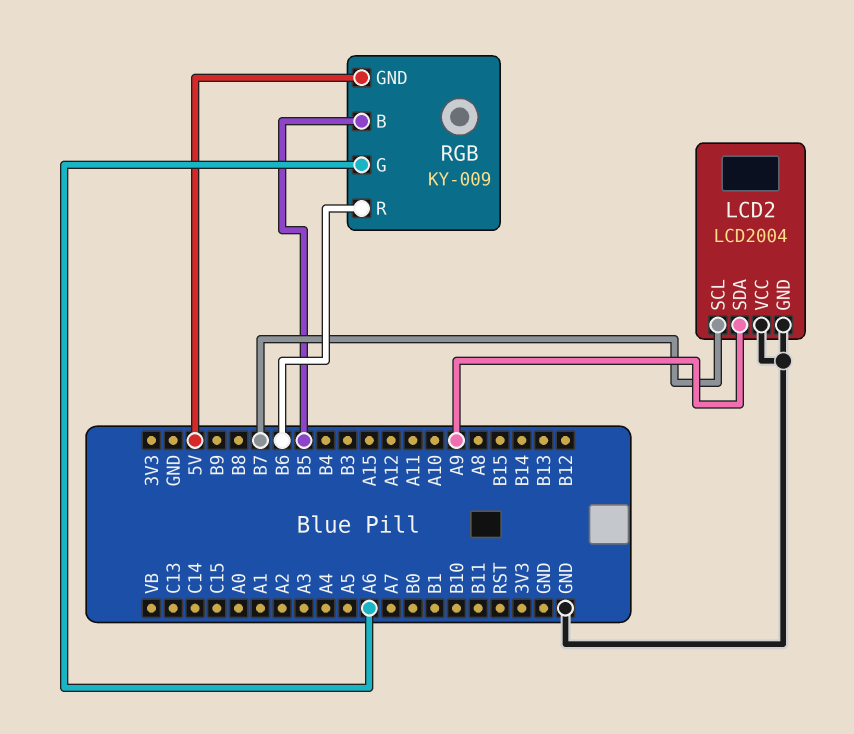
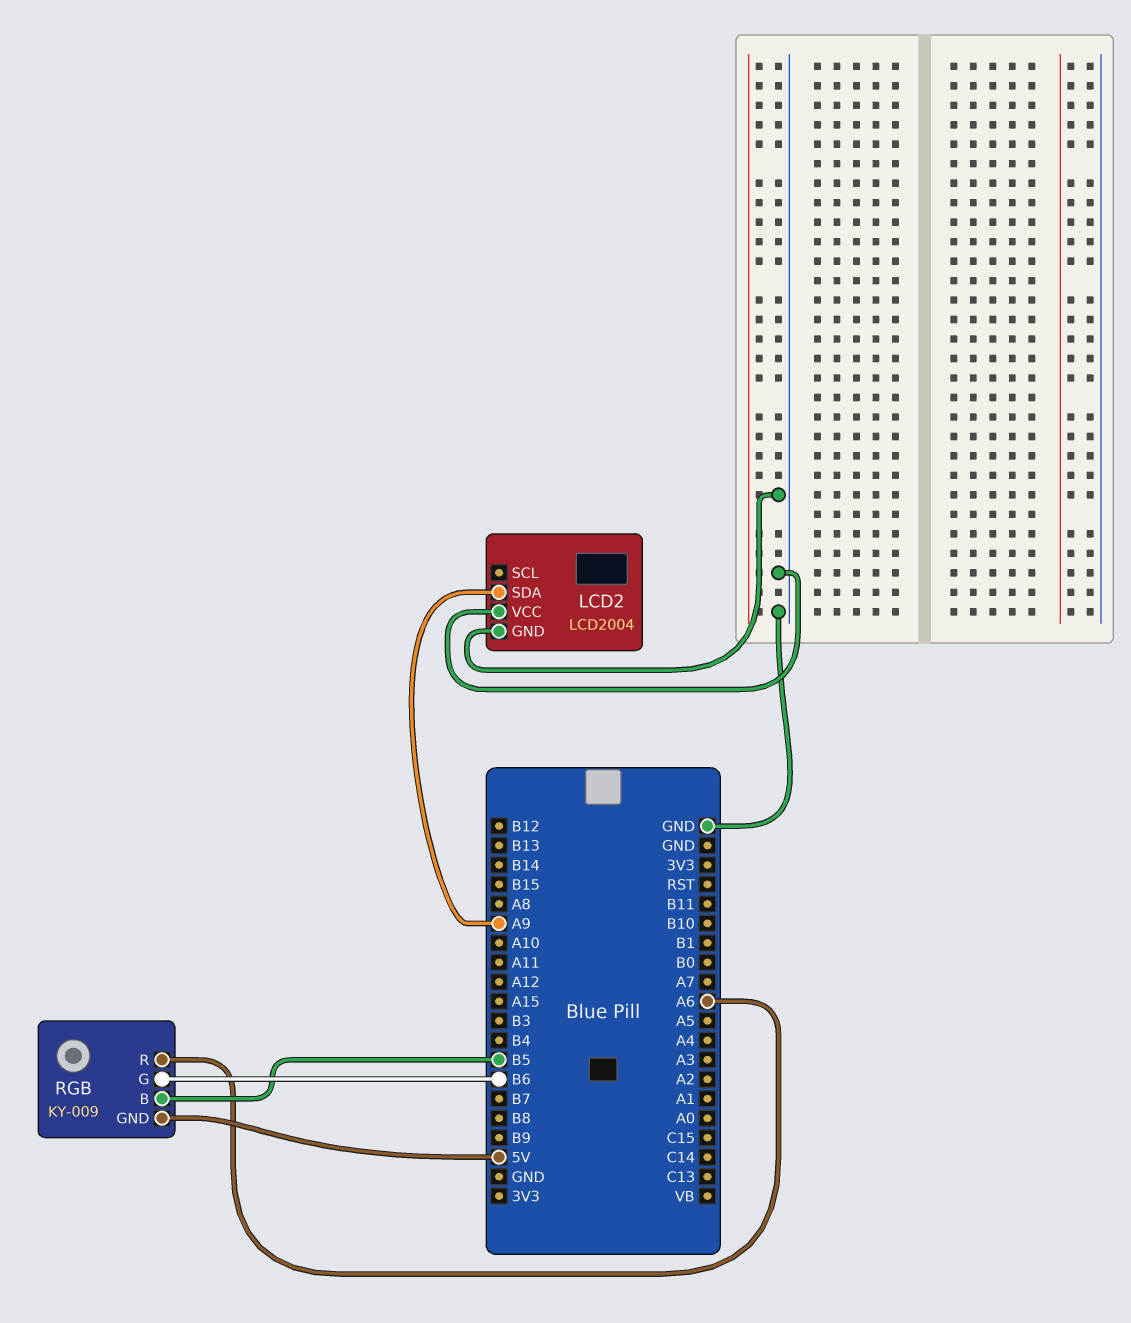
LCD2 pin SCL: B7 -> none
RGB pin G: A6 -> B6
RGB pin R: B6 -> A6

